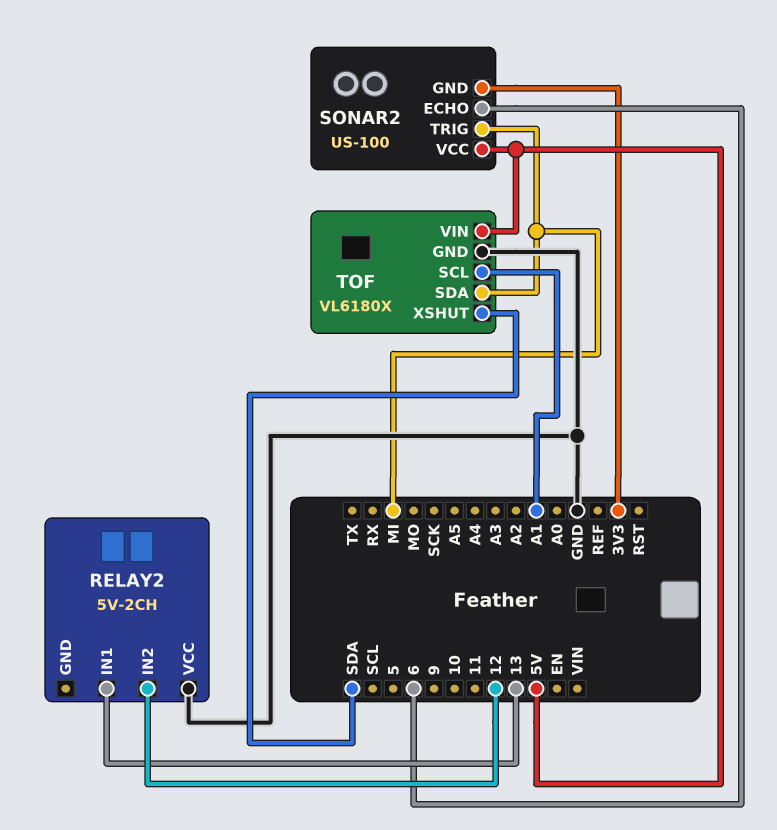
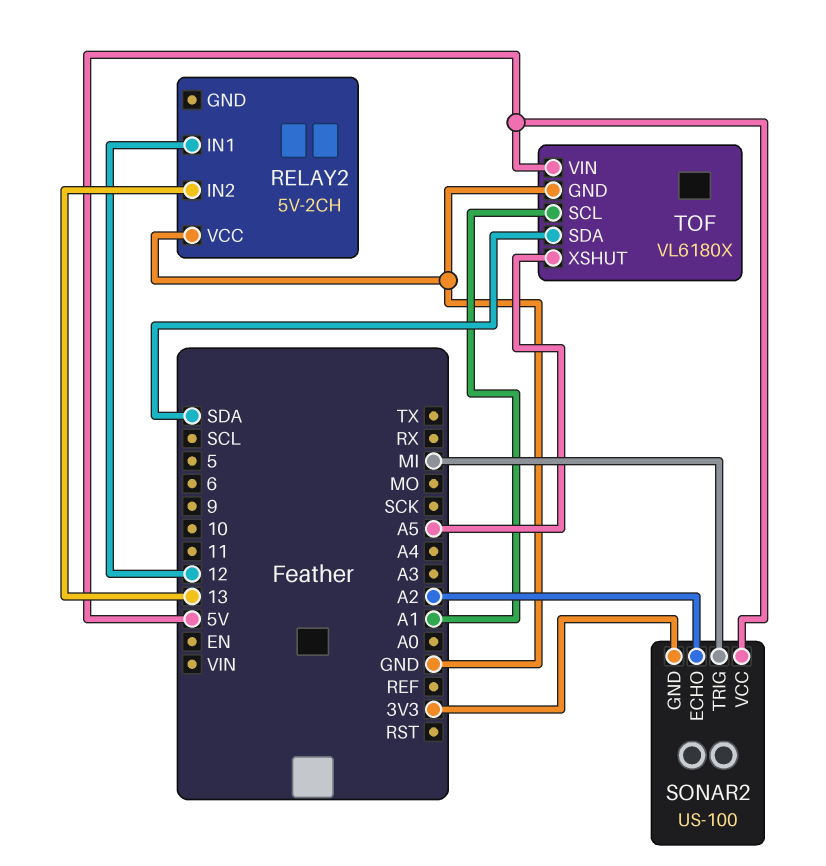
RELAY2 pin IN1: 13 -> 12
RELAY2 pin IN2: 12 -> 13
SONAR2 pin ECHO: 6 -> A2
TOF pin SDA: MI -> SDA
TOF pin XSHUT: SDA -> A5

